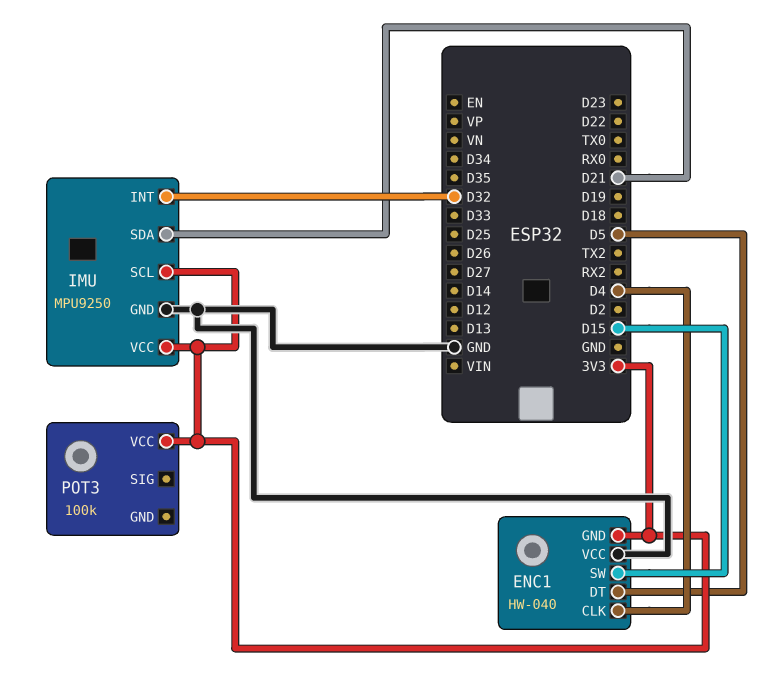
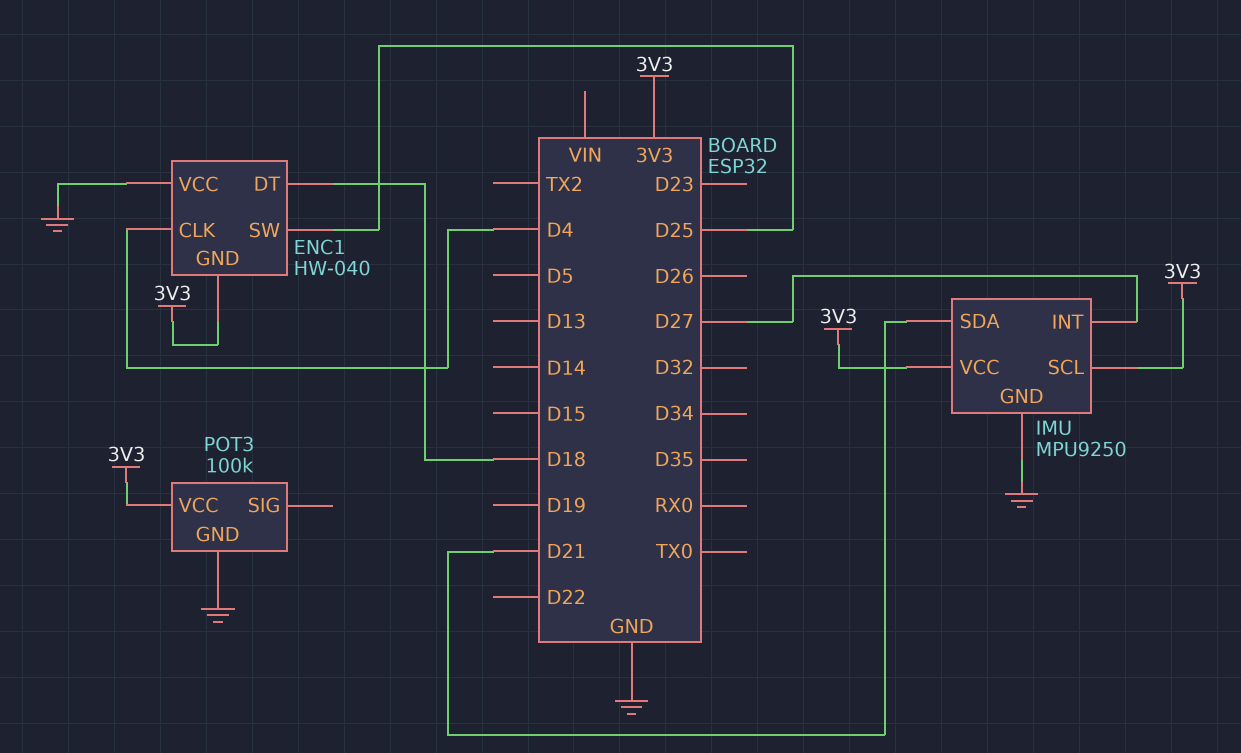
ENC1 pin DT: D5 -> D18
ENC1 pin SW: D15 -> D25
IMU pin INT: D32 -> D27
POT3 pin GND: none -> GND

